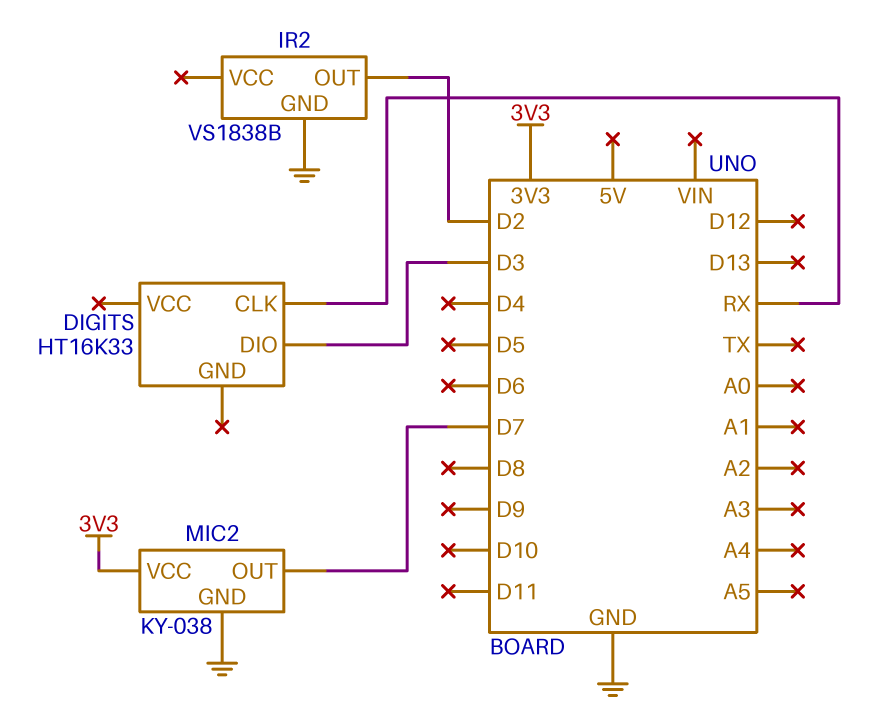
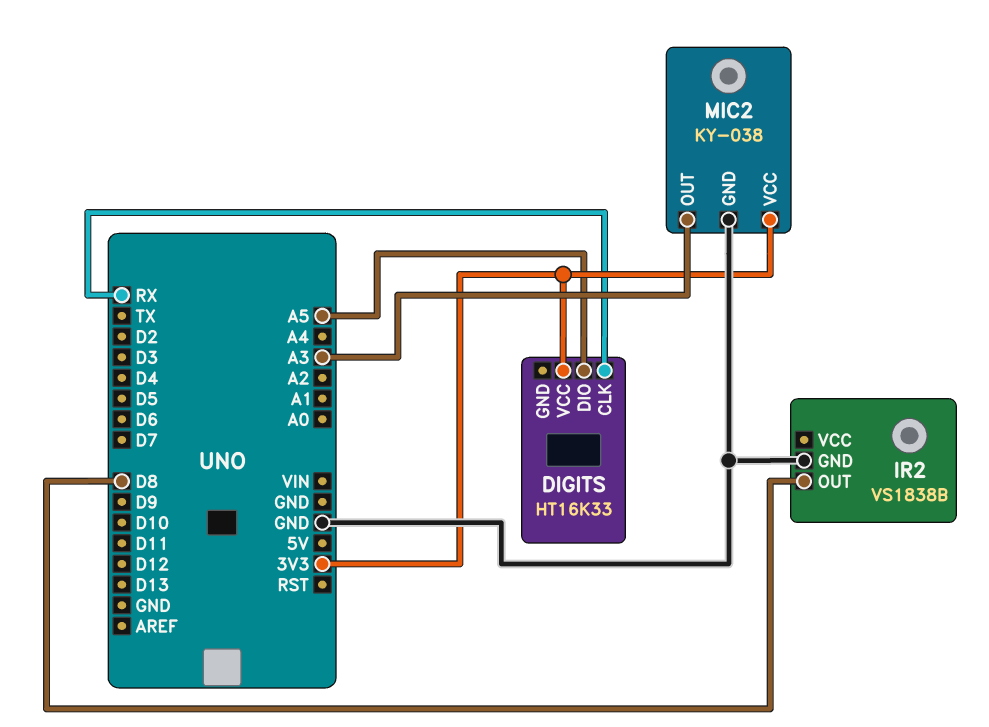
DIGITS pin DIO: D3 -> A5
DIGITS pin VCC: none -> 3V3
IR2 pin OUT: D2 -> D8
MIC2 pin OUT: D7 -> A3

